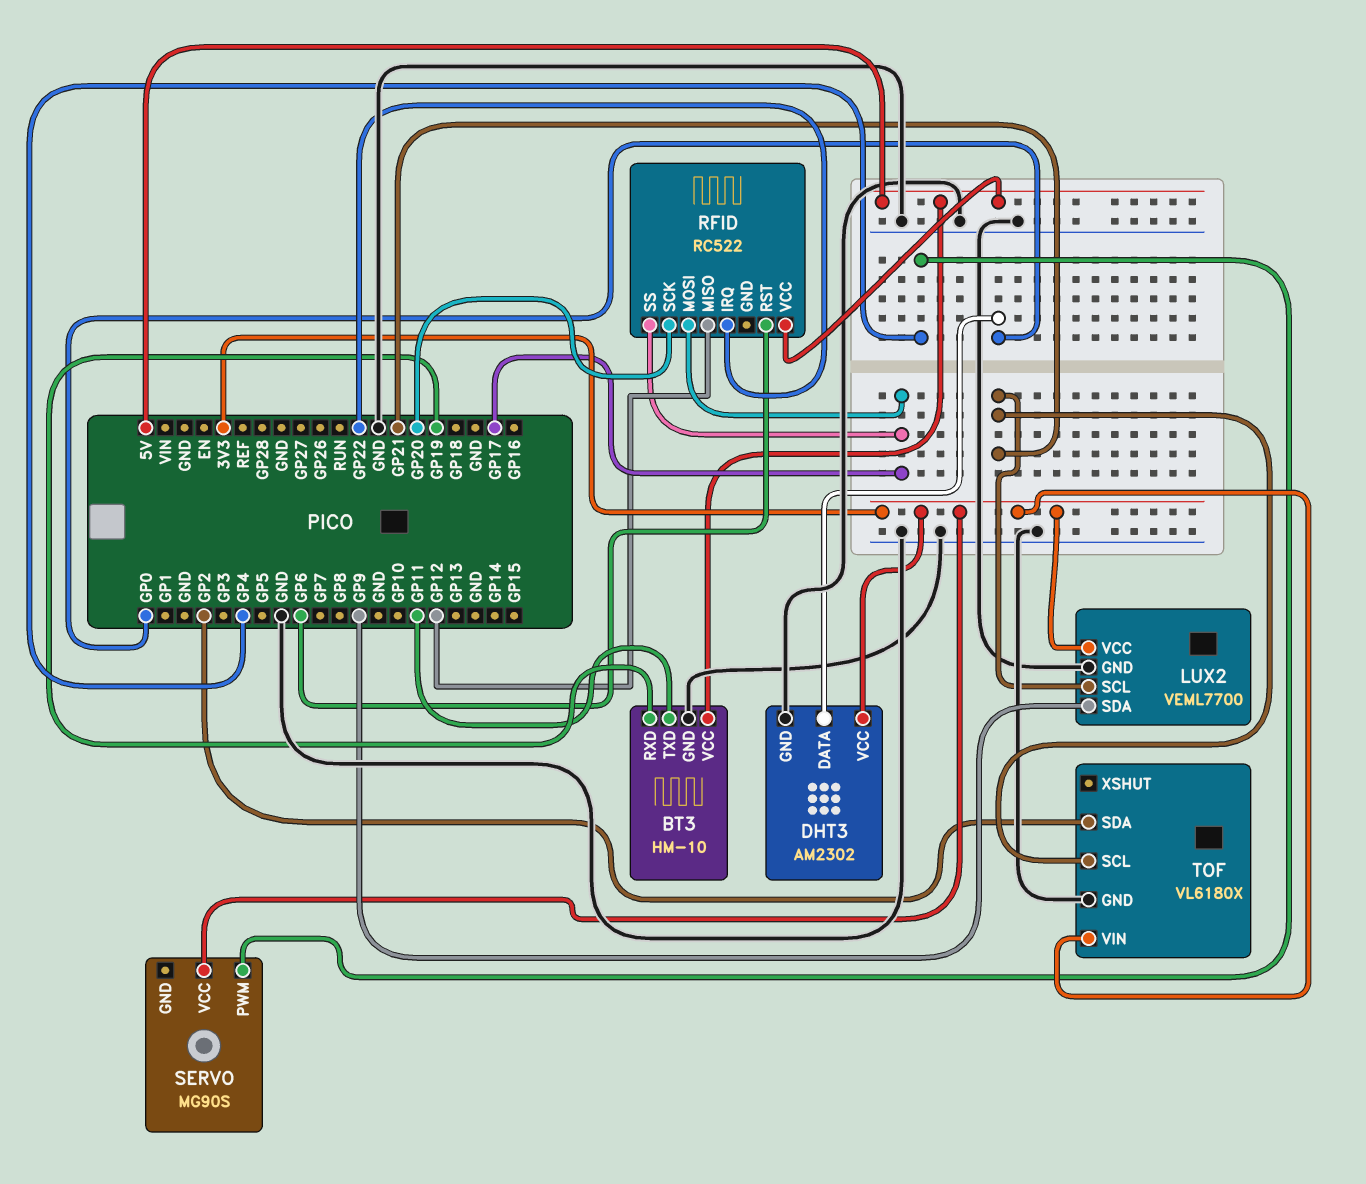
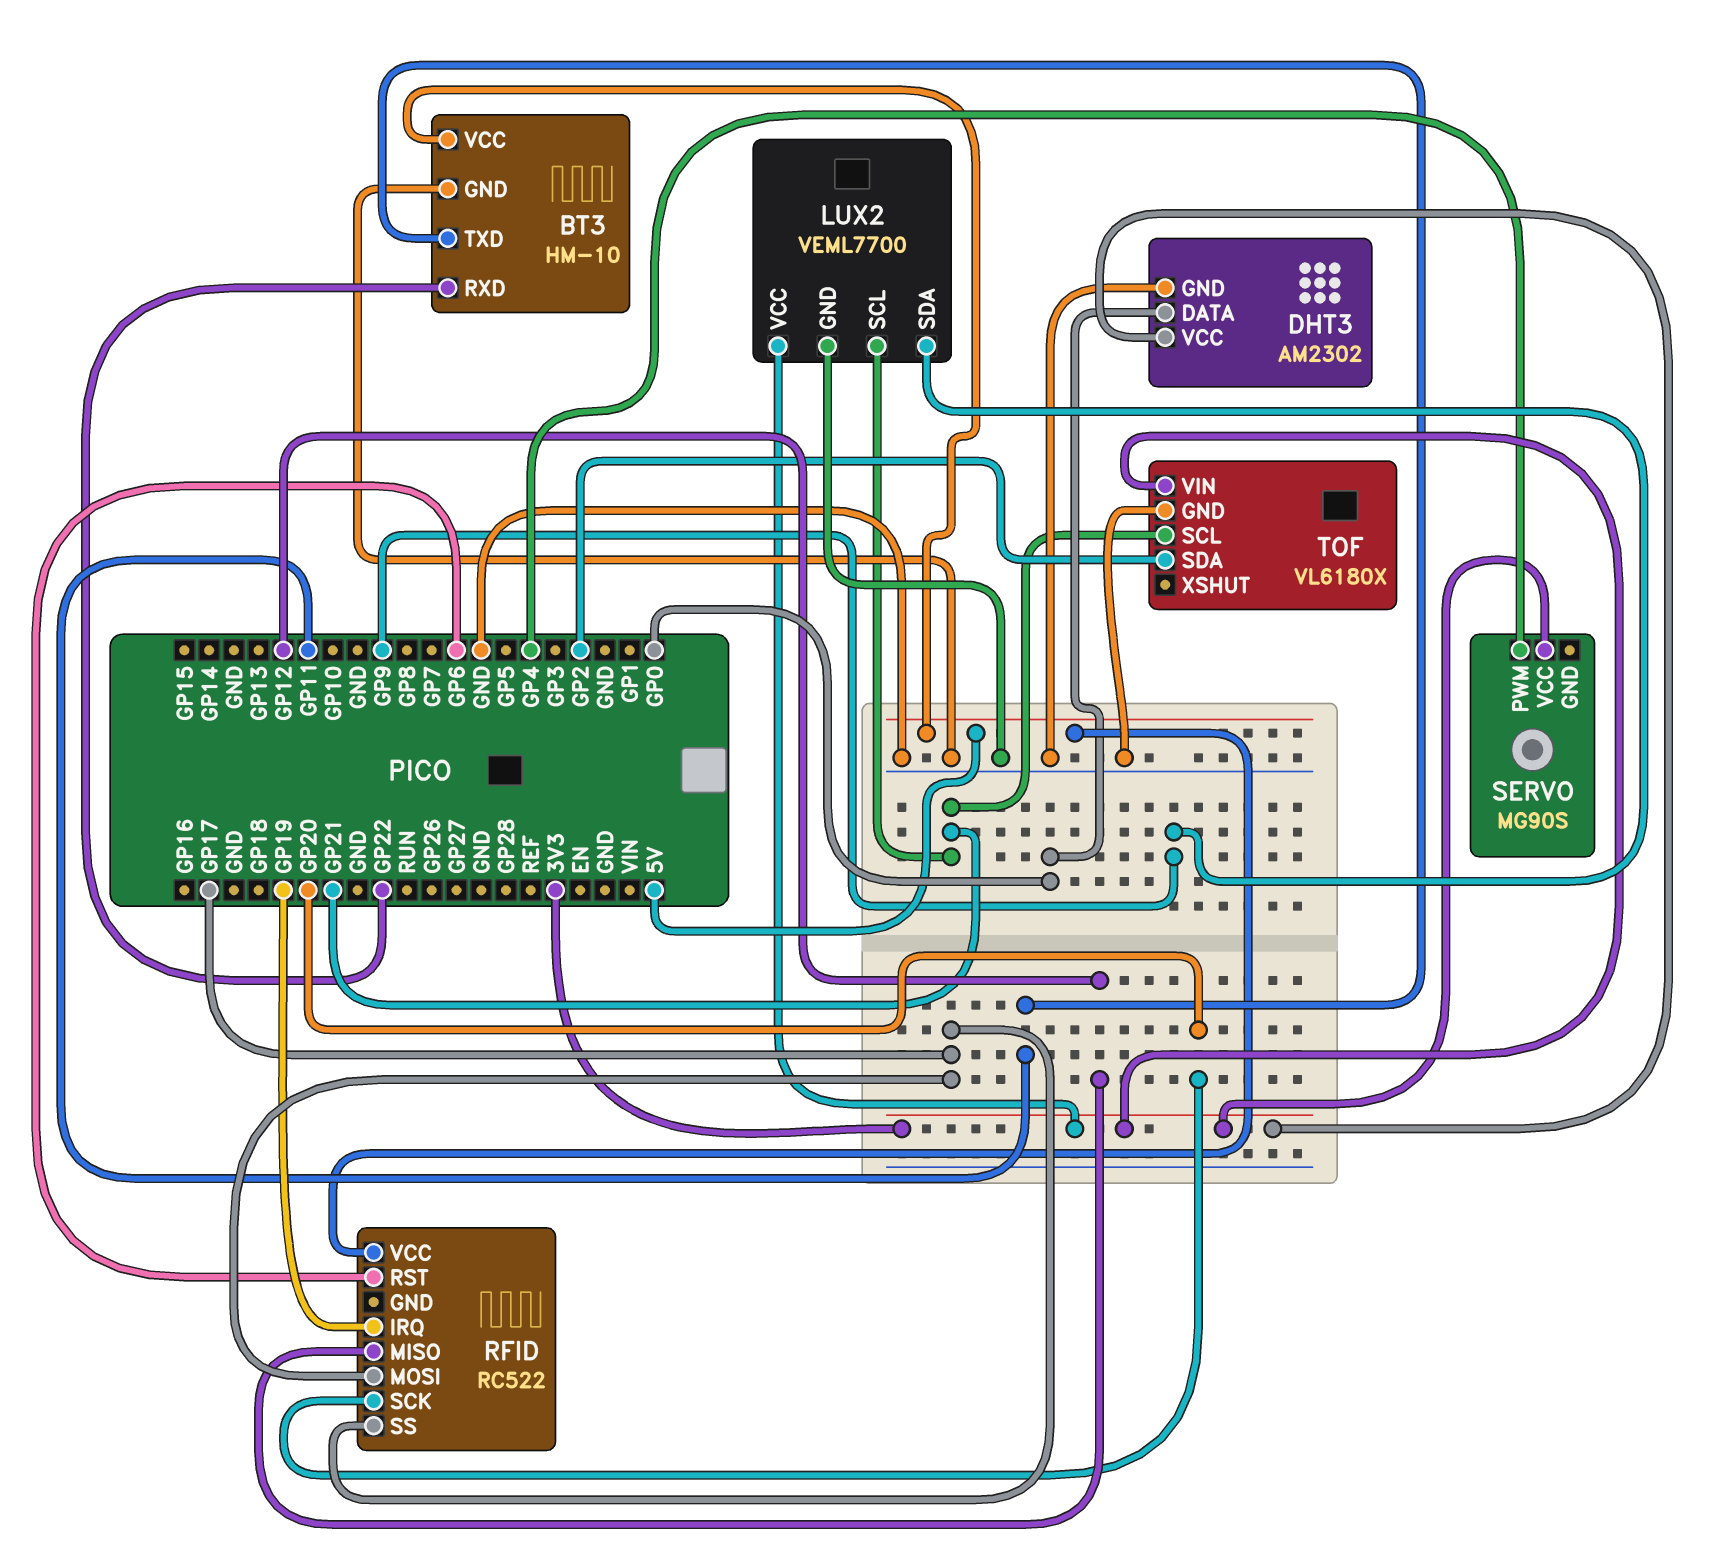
BT3 pin RXD: GP19 -> GP22
RFID pin IRQ: GP22 -> GP19

